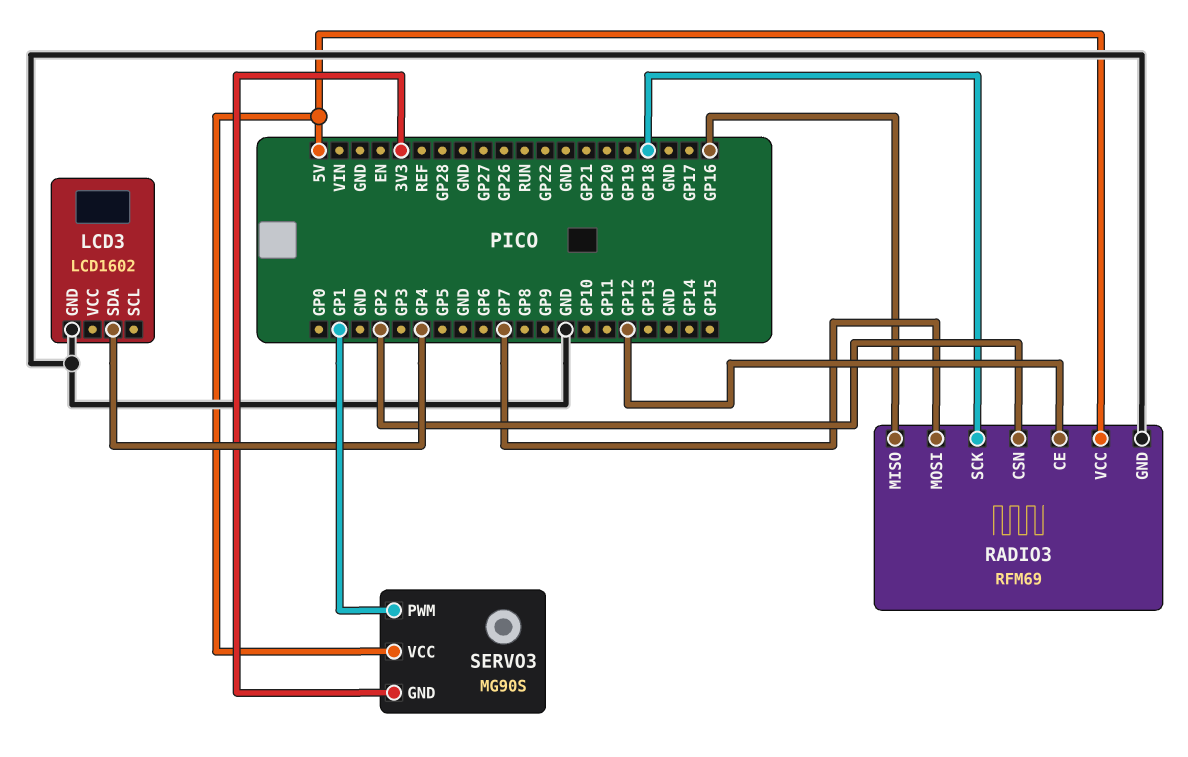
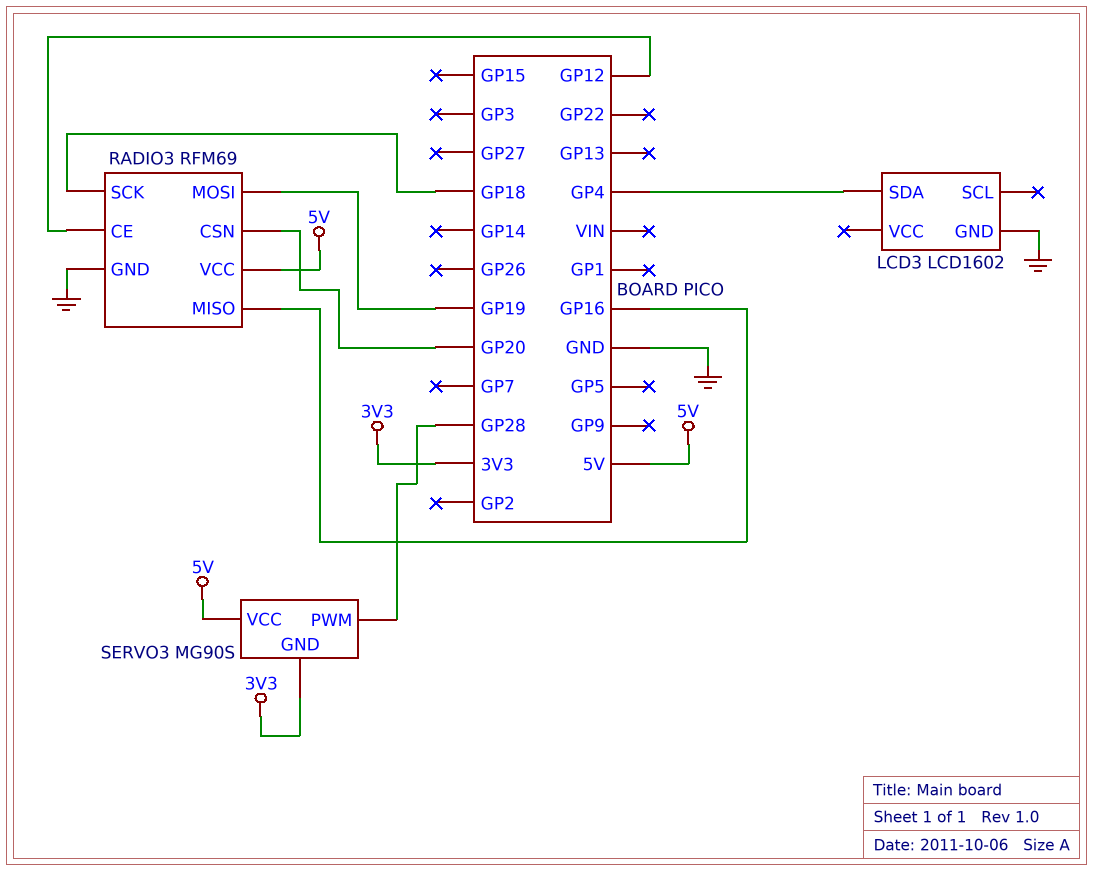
RADIO3 pin CSN: GP2 -> GP20
RADIO3 pin MOSI: GP7 -> GP19
SERVO3 pin PWM: GP1 -> GP28

